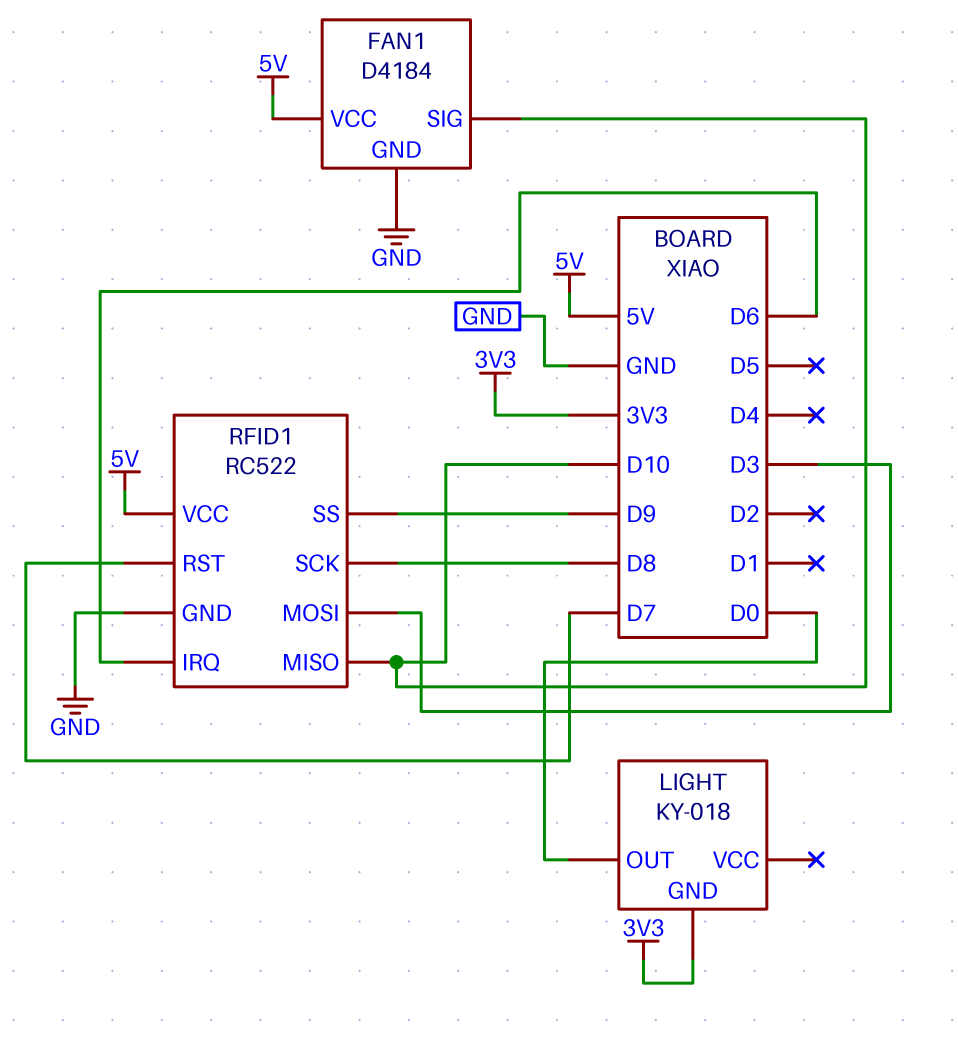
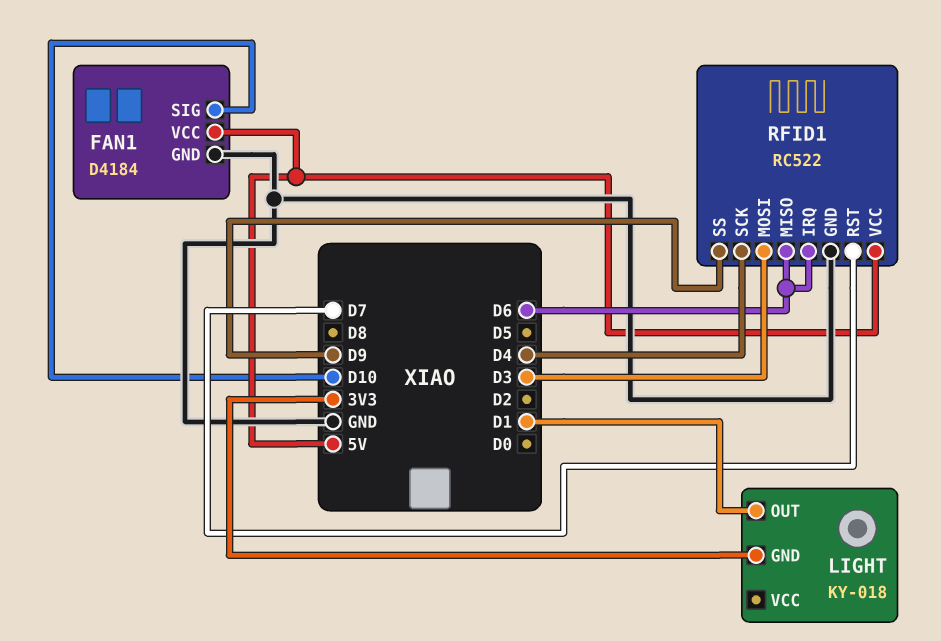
LIGHT pin OUT: D0 -> D1
RFID1 pin MISO: D10 -> D6
RFID1 pin SCK: D8 -> D4

